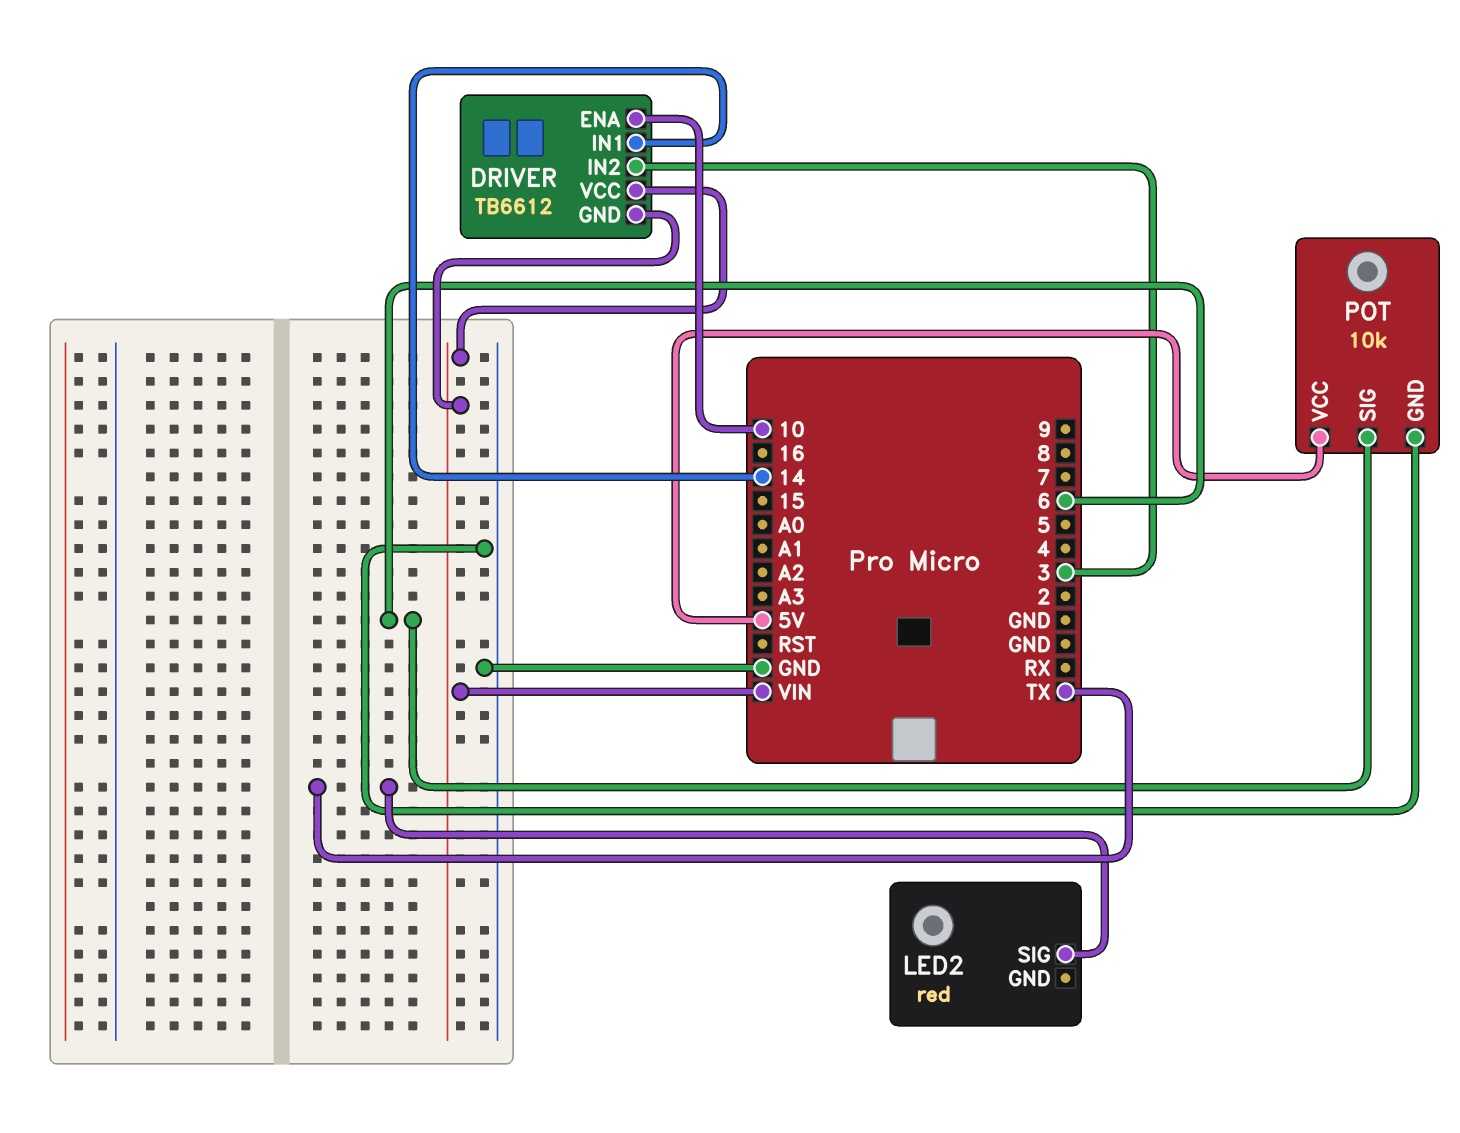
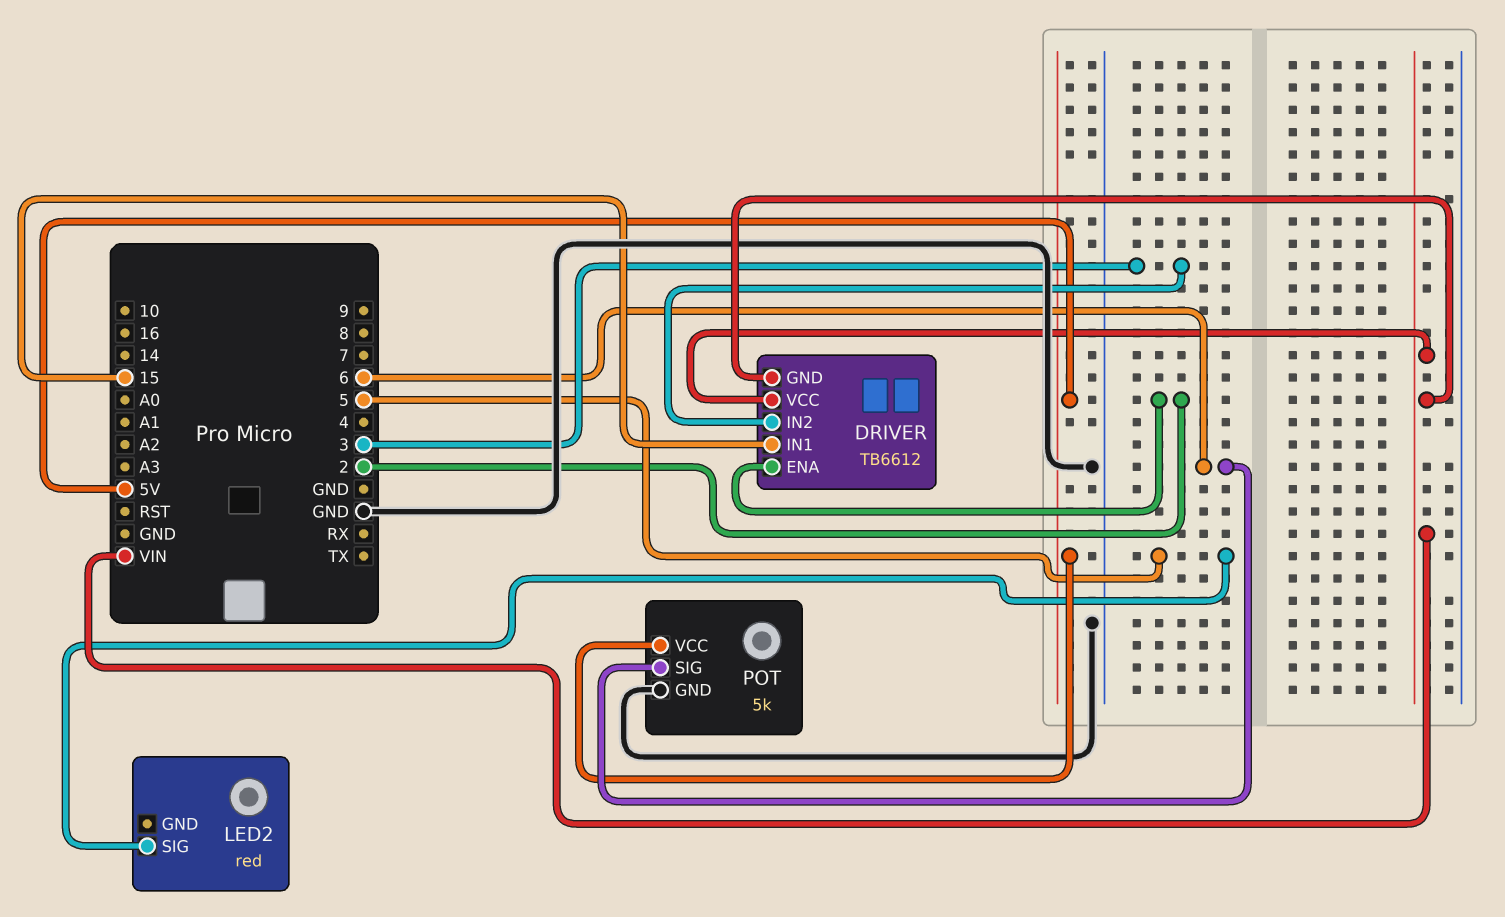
DRIVER pin ENA: 10 -> 2
DRIVER pin IN1: 14 -> 15
LED2 pin SIG: TX -> 5
POT: 10k -> 5k

